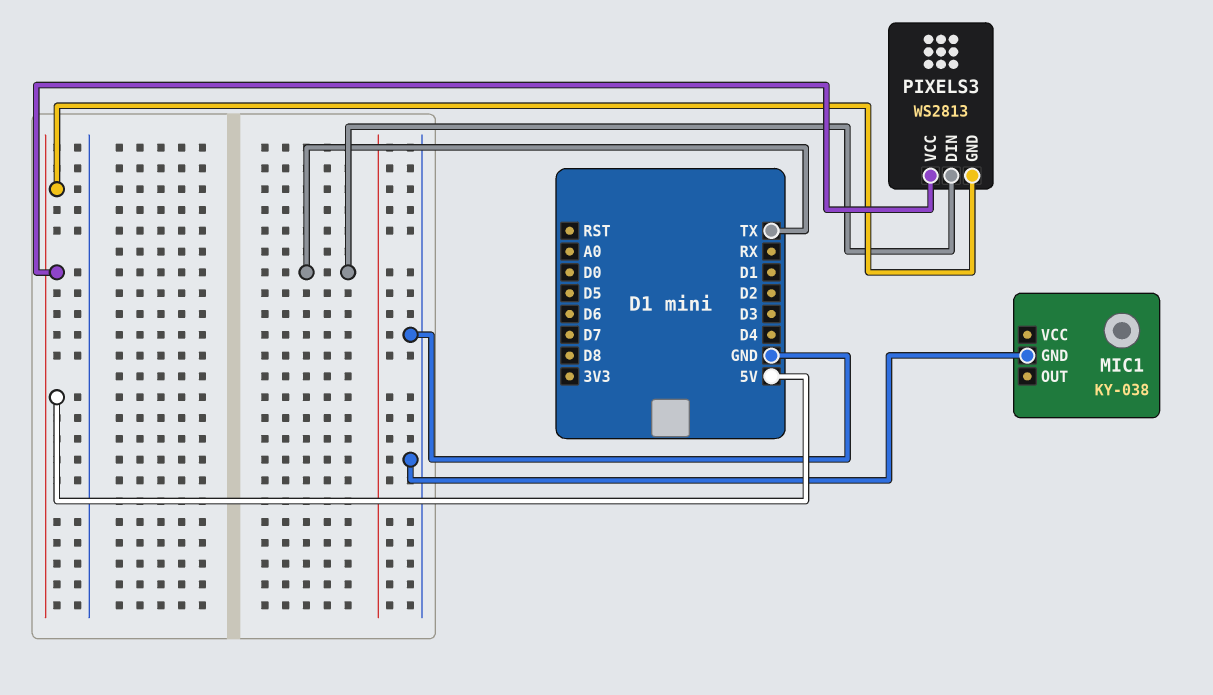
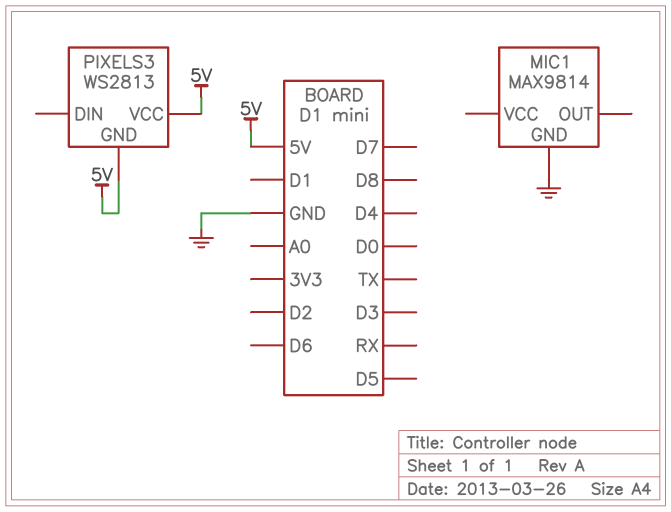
MIC1: KY-038 -> MAX9814
PIXELS3 pin DIN: TX -> none

